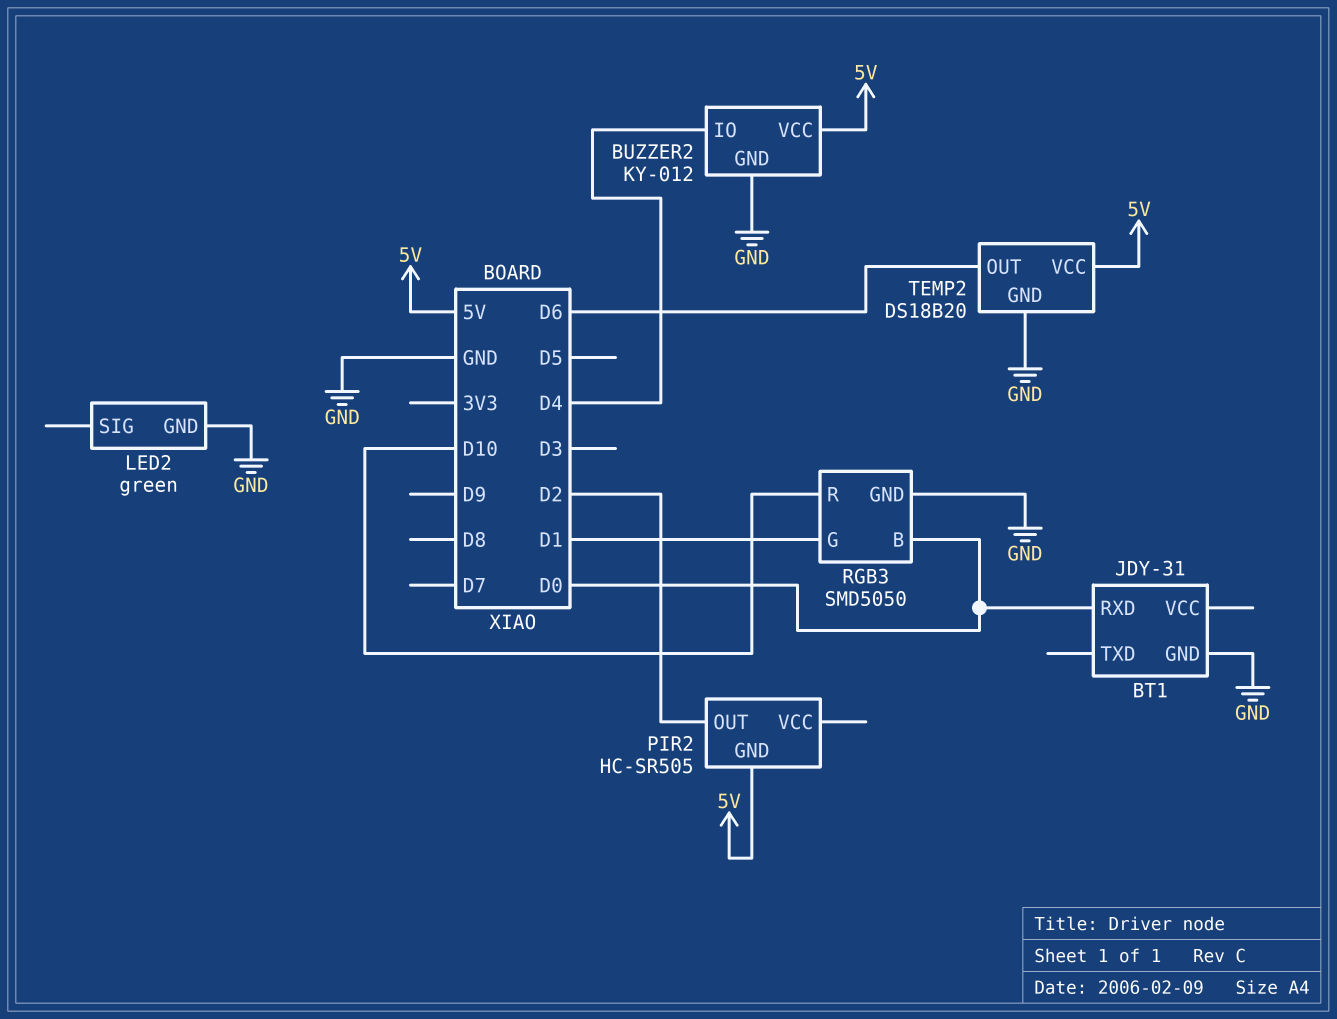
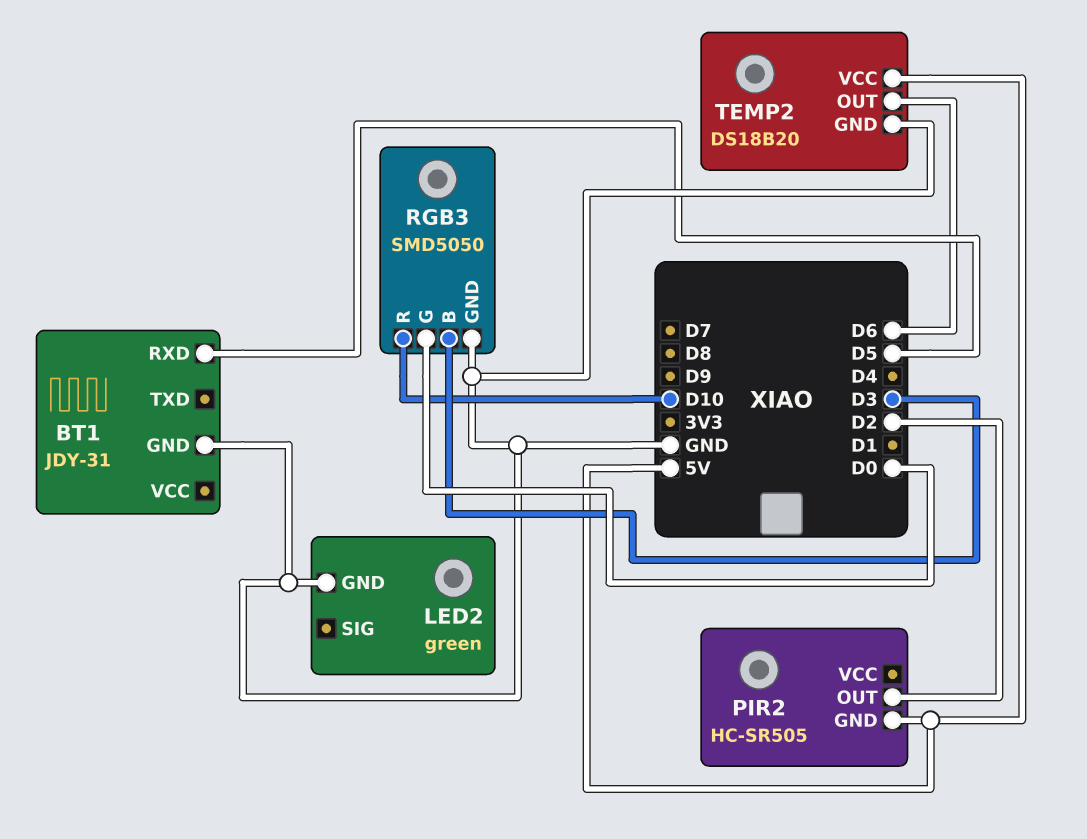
BT1 pin RXD: D0 -> D5
BUZZER2: KY-012 -> none
BUZZER2 pin GND: GND -> none
BUZZER2 pin IO: D4 -> none
BUZZER2 pin VCC: 5V -> none
RGB3 pin B: D0 -> D3
RGB3 pin G: D1 -> D0

